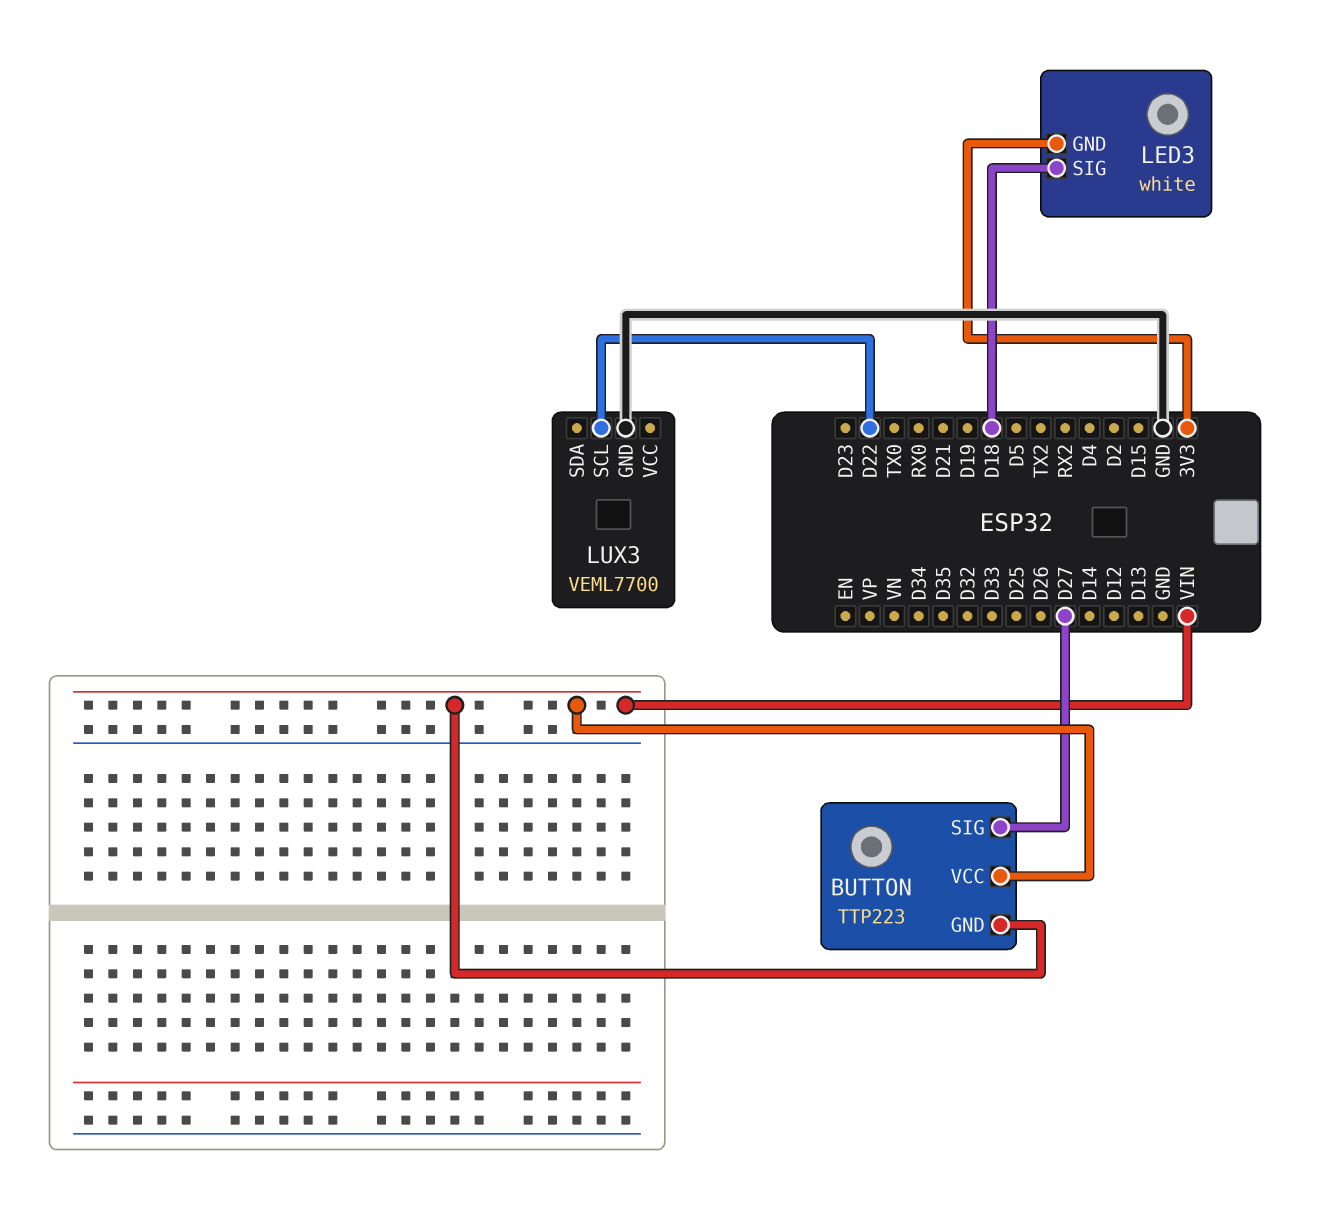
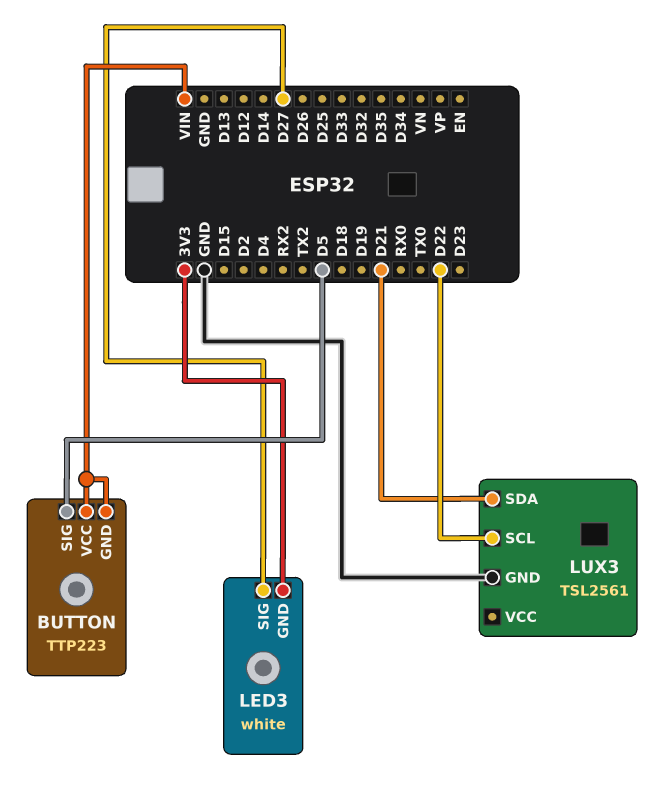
BUTTON pin SIG: D27 -> D5
LED3 pin SIG: D18 -> D27
LUX3: VEML7700 -> TSL2561
LUX3 pin SDA: none -> D21

